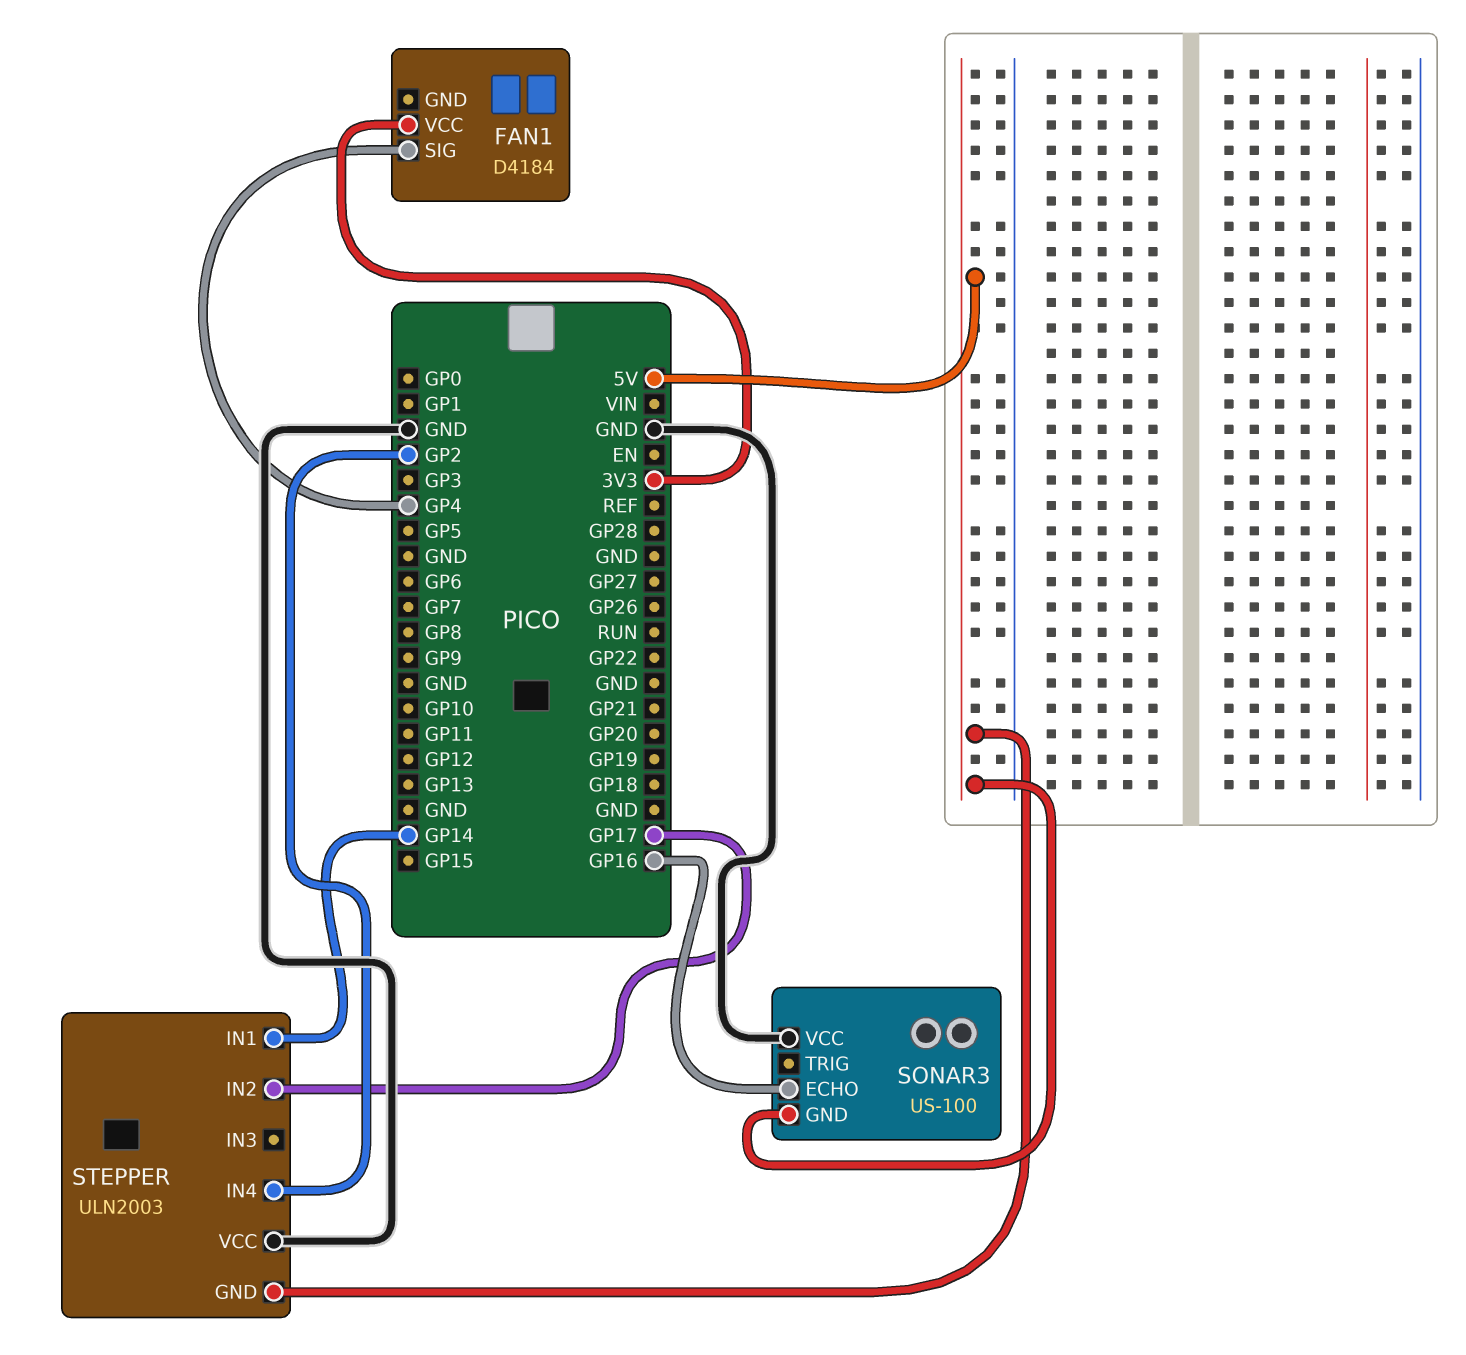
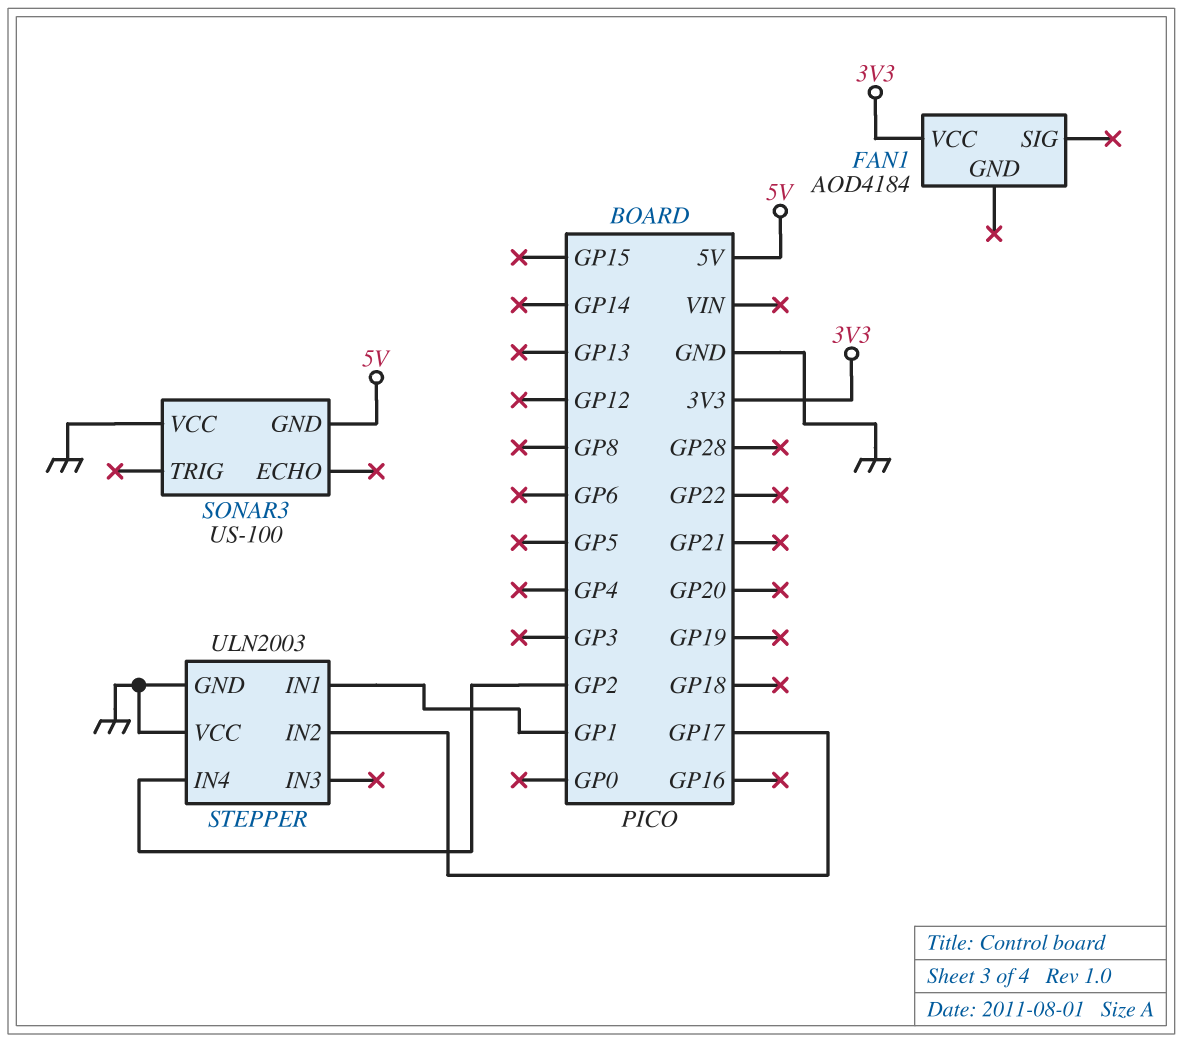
FAN1: D4184 -> AOD4184
FAN1 pin SIG: GP4 -> none
SONAR3 pin ECHO: GP16 -> none
STEPPER pin GND: 5V -> GND
STEPPER pin IN1: GP14 -> GP1

